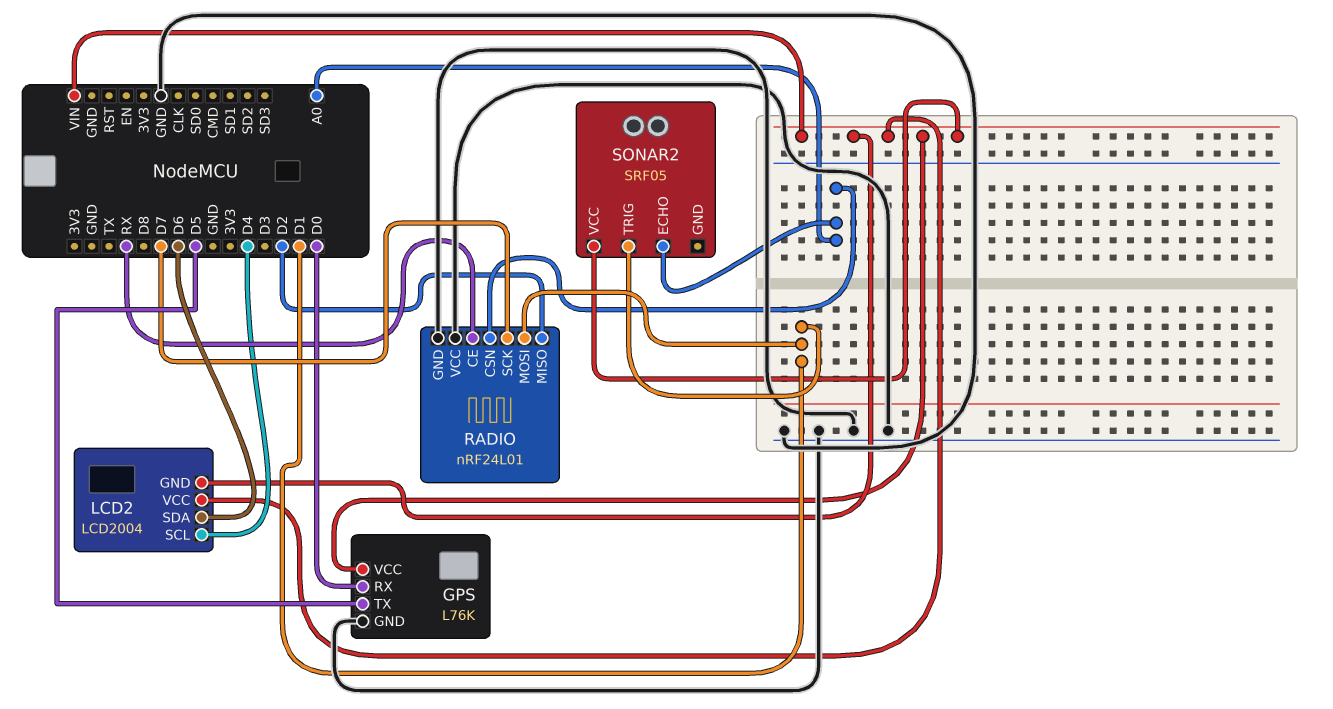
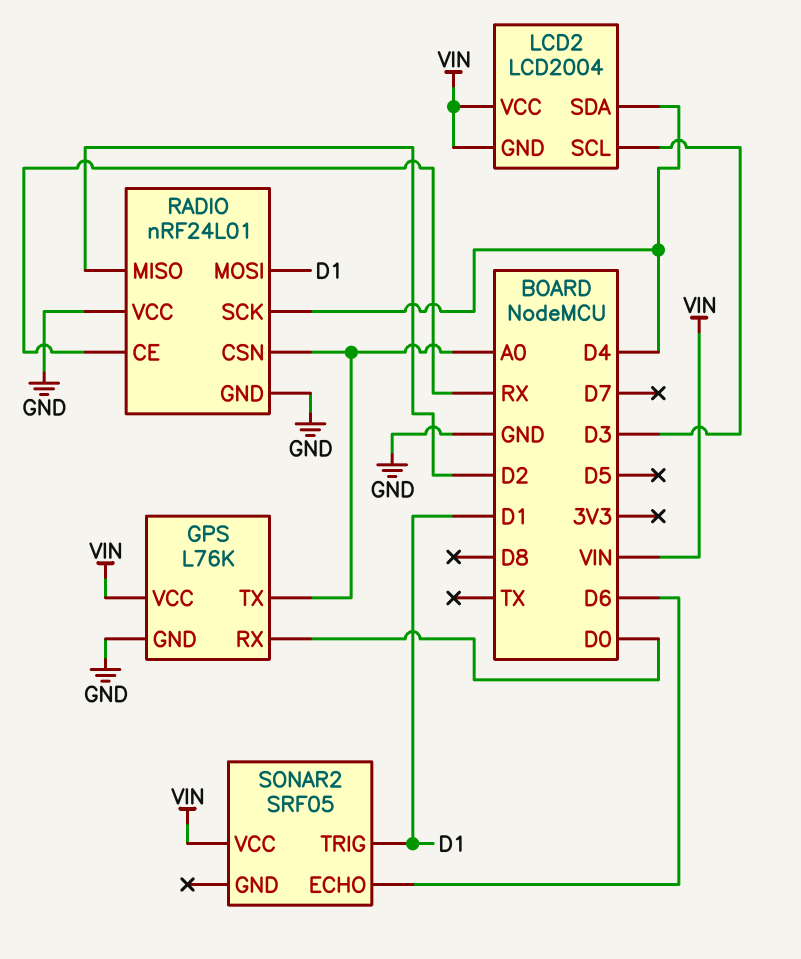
GPS pin TX: D5 -> A0
LCD2 pin SCL: D4 -> D3
LCD2 pin SDA: D6 -> D4
RADIO pin SCK: D7 -> D4
SONAR2 pin ECHO: A0 -> D6

